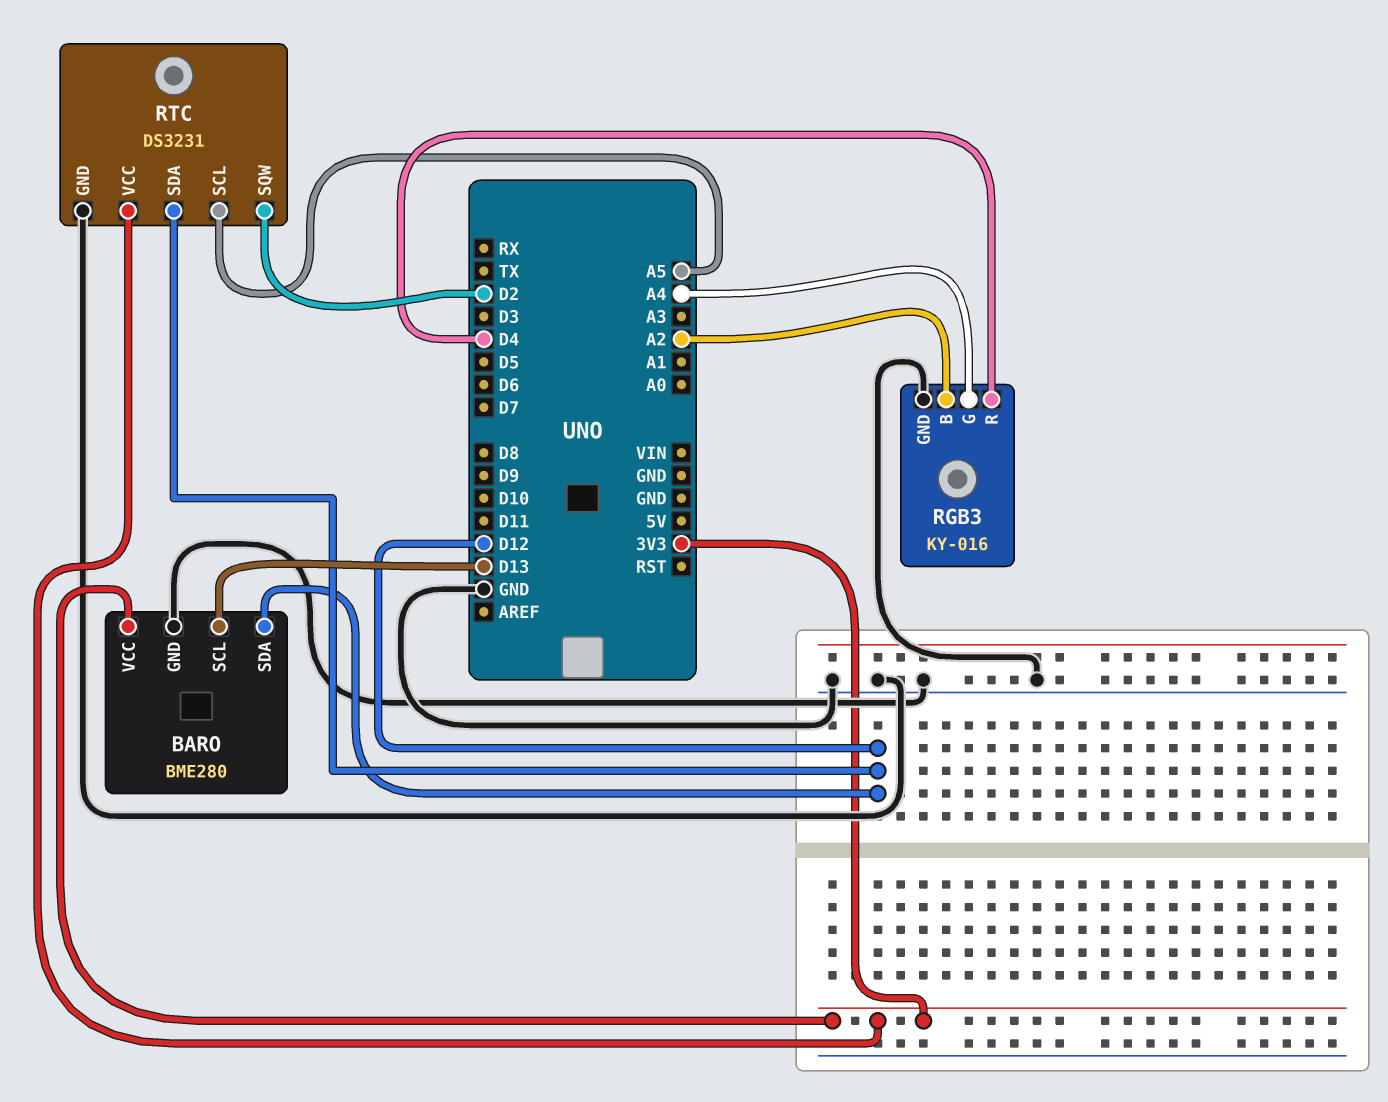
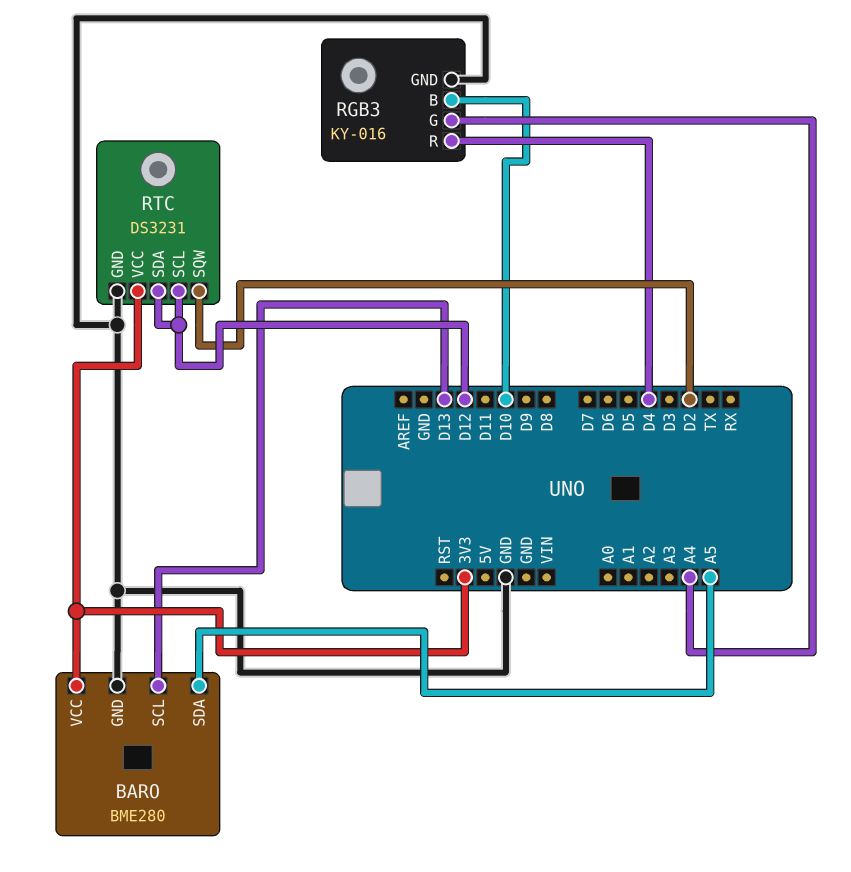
BARO pin SDA: D12 -> A5
RGB3 pin B: A2 -> D10
RTC pin SCL: A5 -> D12

